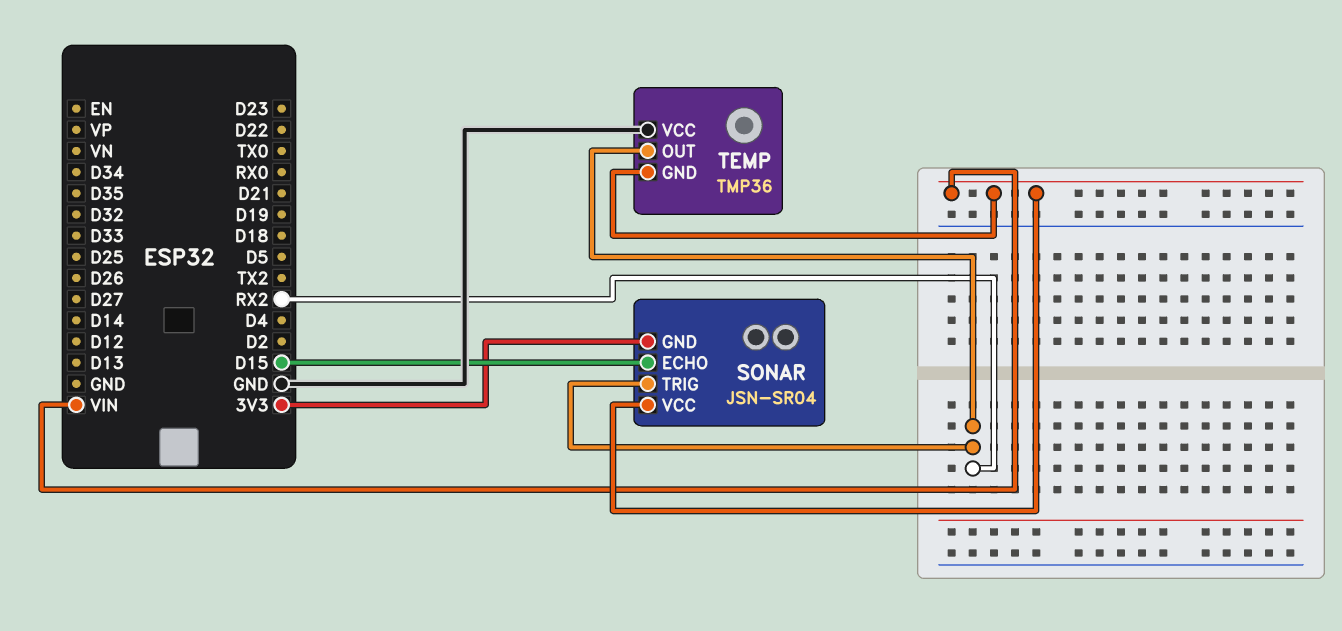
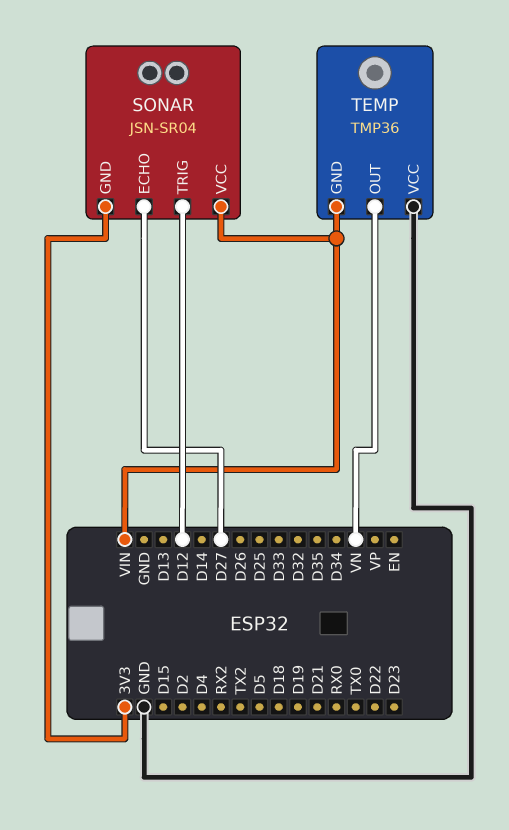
SONAR pin ECHO: D15 -> D27
SONAR pin TRIG: RX2 -> D12
TEMP pin OUT: RX2 -> VN

